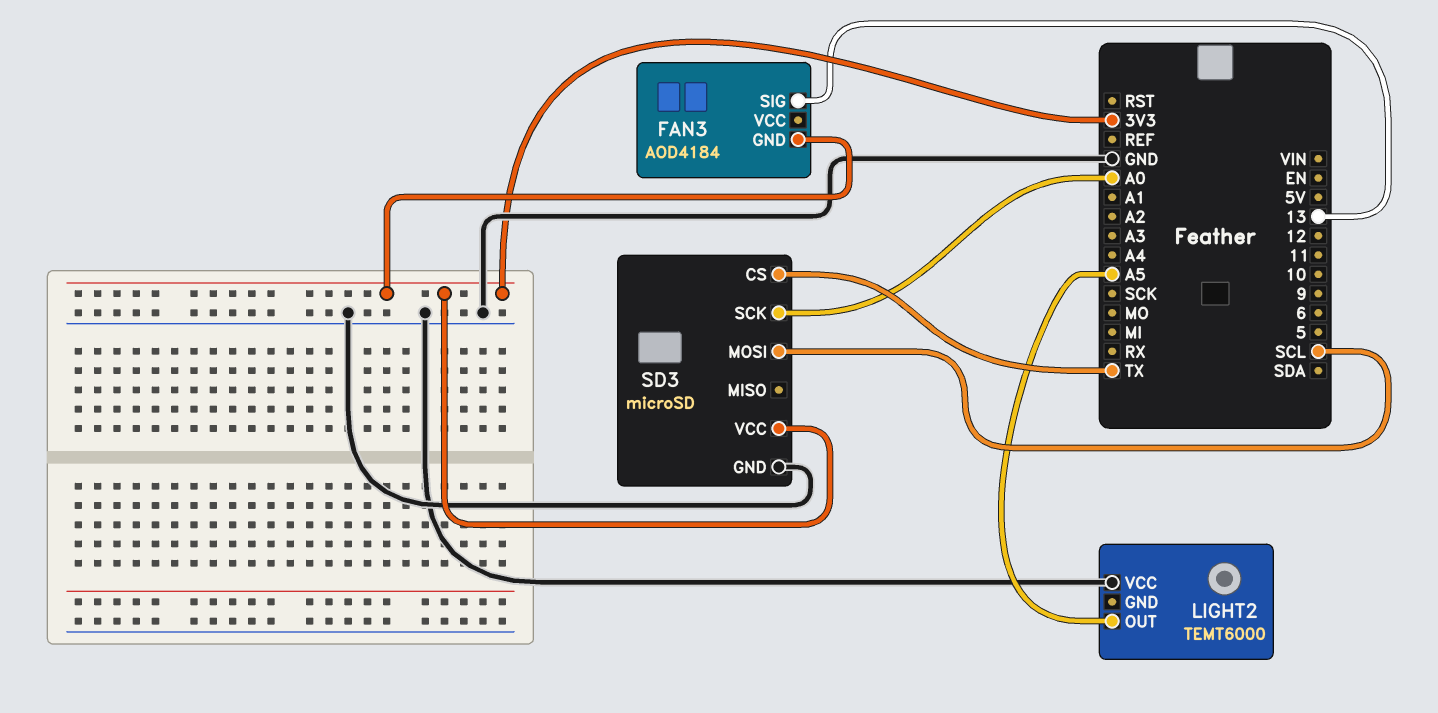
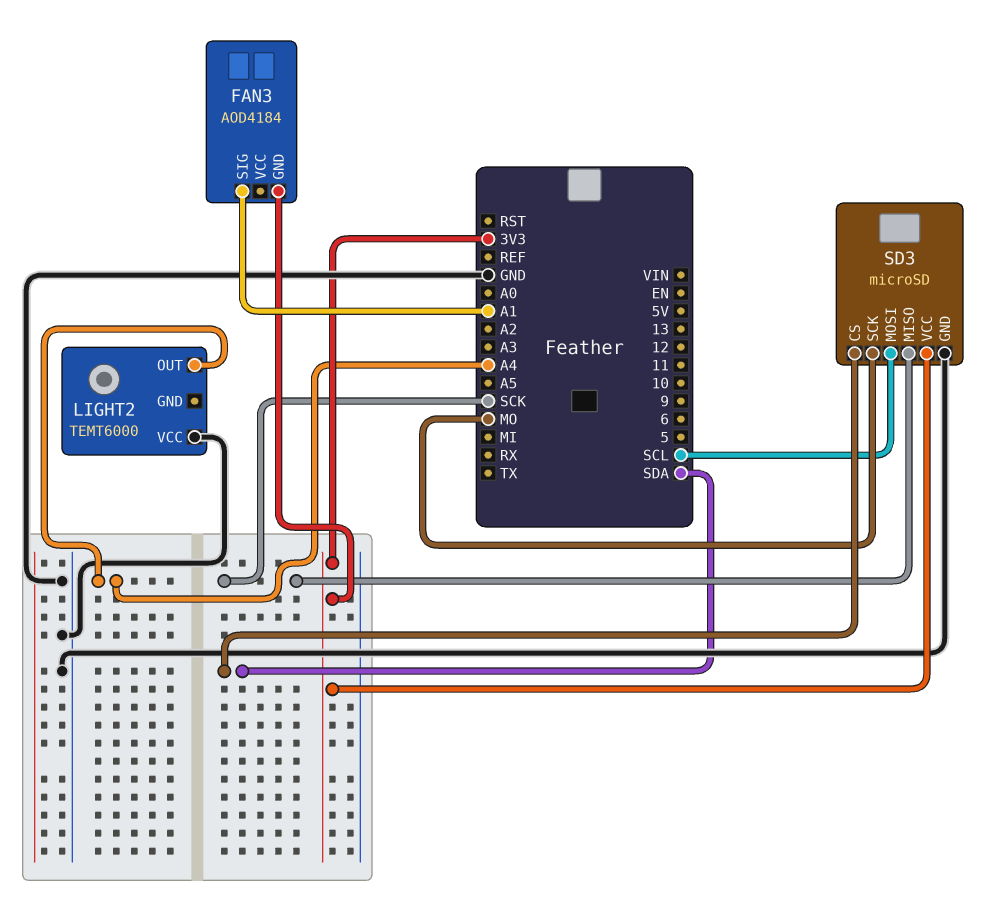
FAN3 pin SIG: 13 -> A1
LIGHT2 pin OUT: A5 -> A4
SD3 pin CS: TX -> SDA
SD3 pin MISO: none -> SCK
SD3 pin SCK: A0 -> MO

